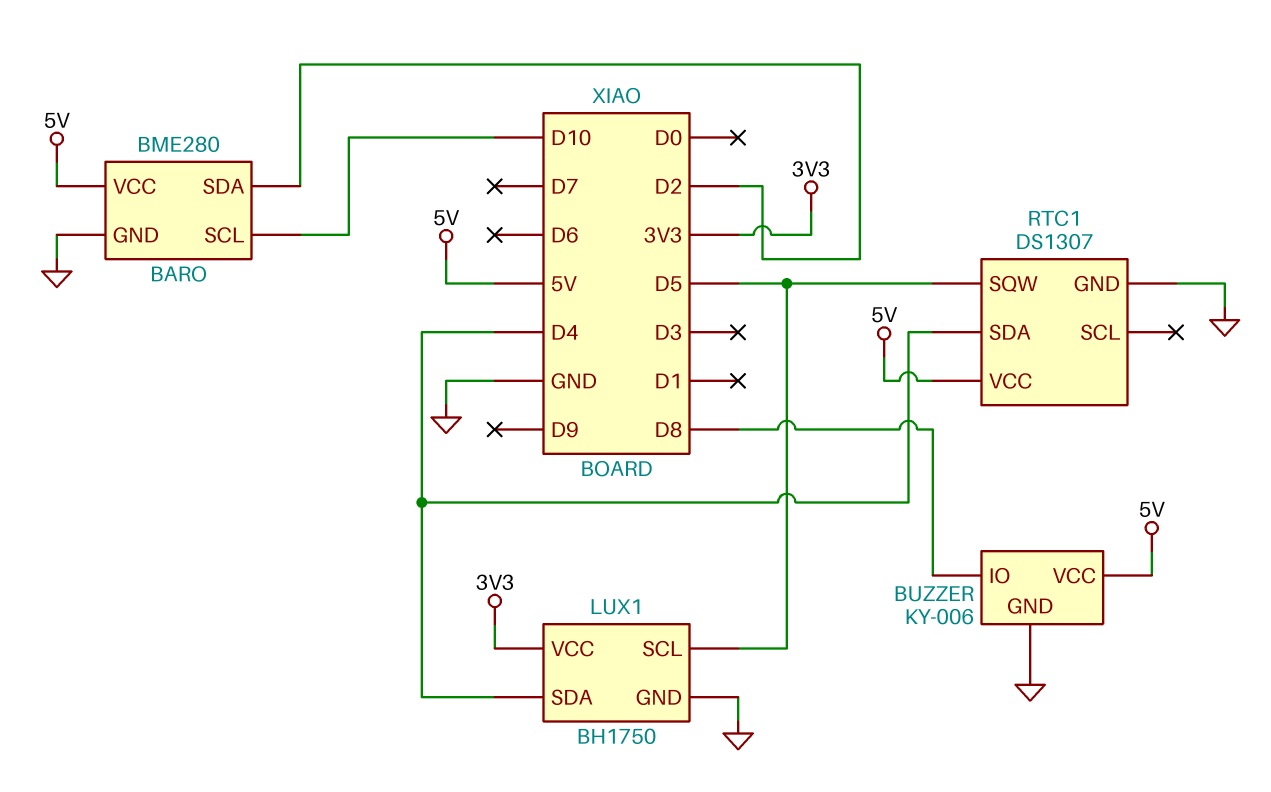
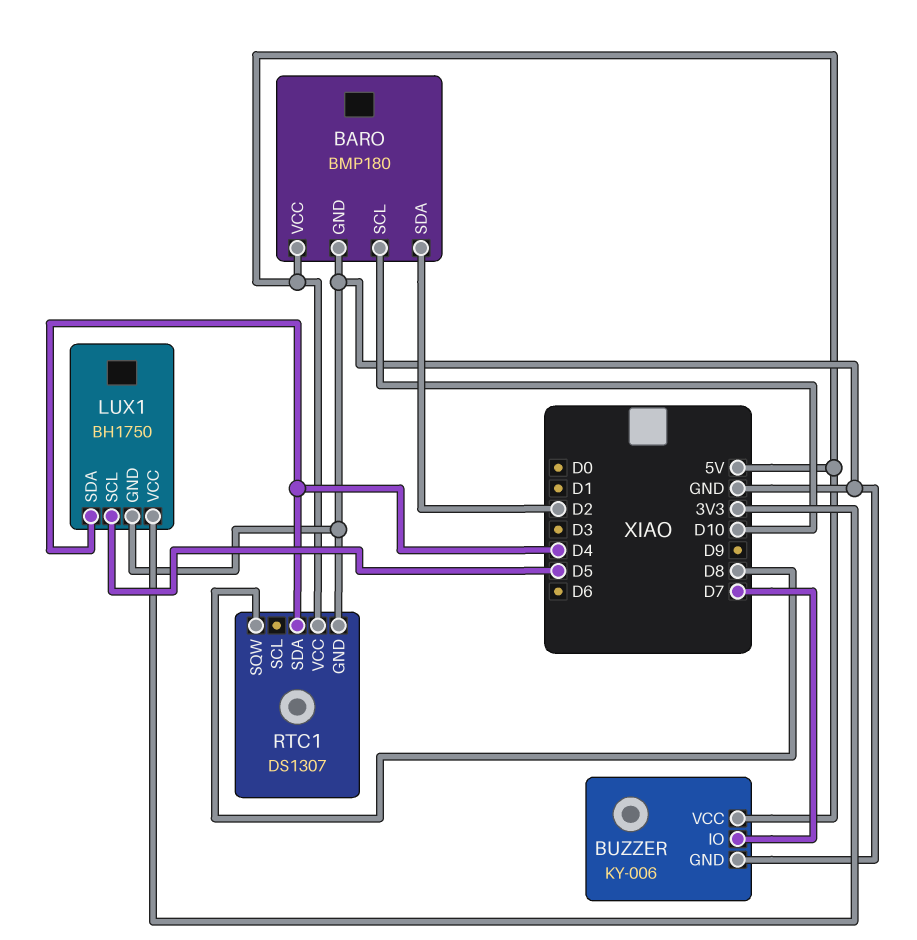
BARO: BME280 -> BMP180
BUZZER pin IO: D8 -> D7
RTC1 pin SQW: D5 -> D8

